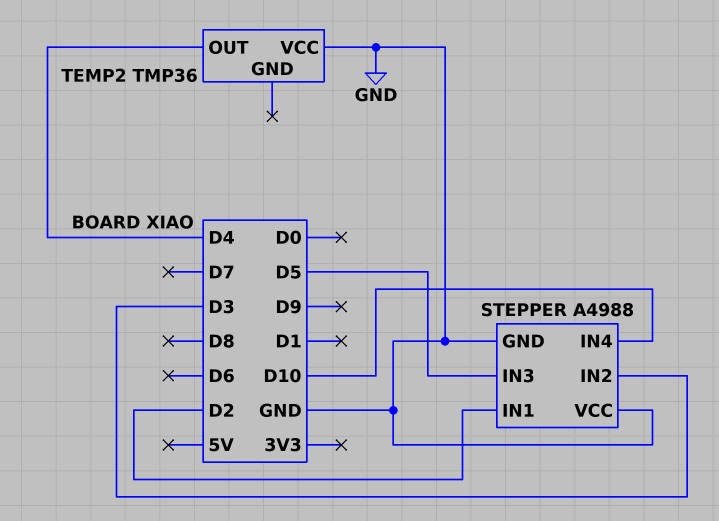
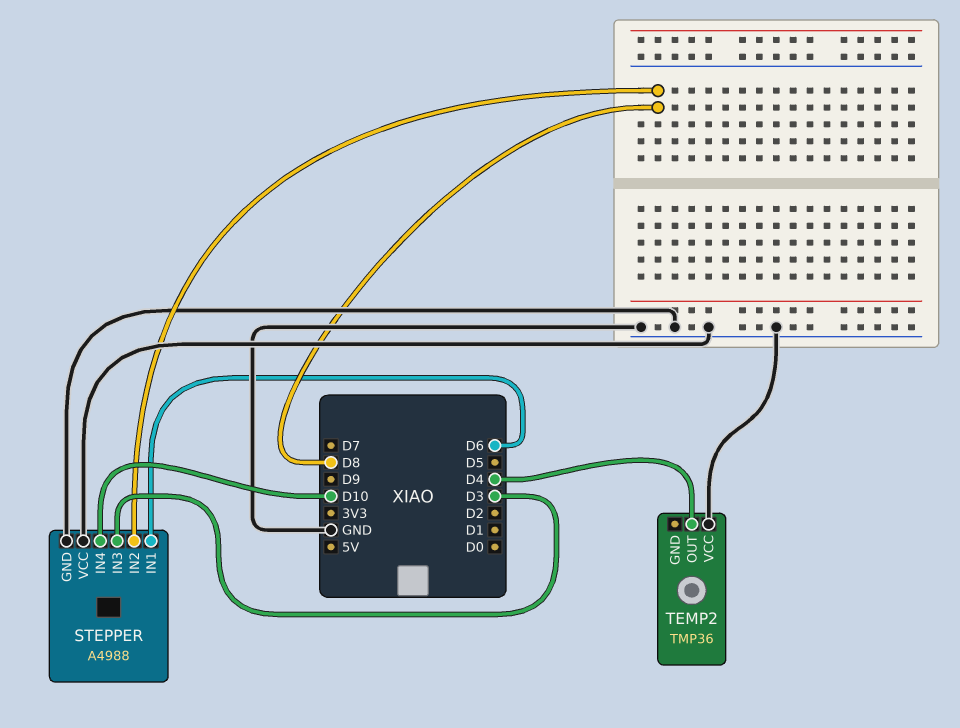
STEPPER pin IN1: D2 -> D6
STEPPER pin IN2: D3 -> D8
STEPPER pin IN3: D5 -> D3

